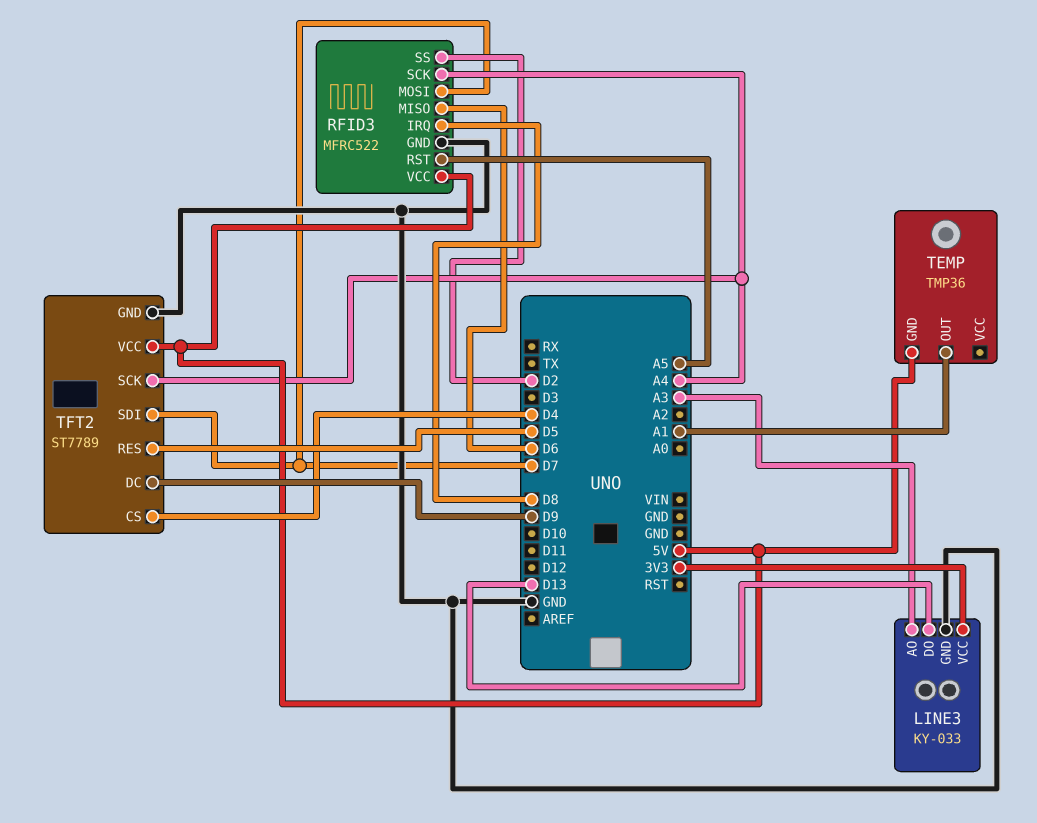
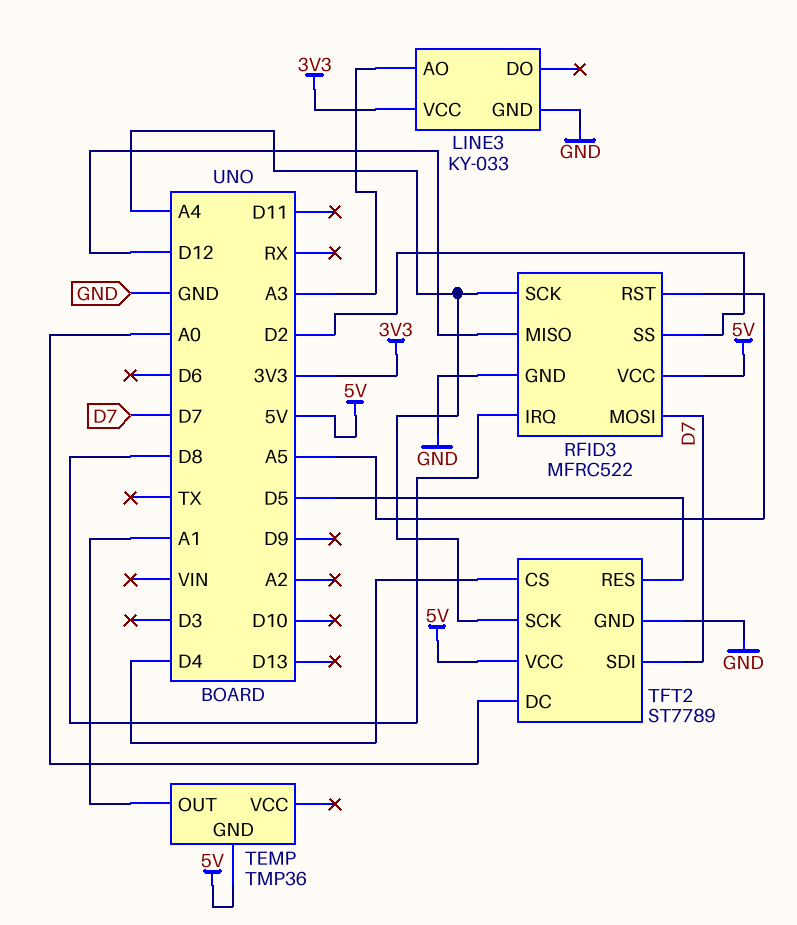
LINE3 pin DO: D13 -> none
RFID3 pin MISO: D6 -> D12
TFT2 pin DC: D9 -> A0

